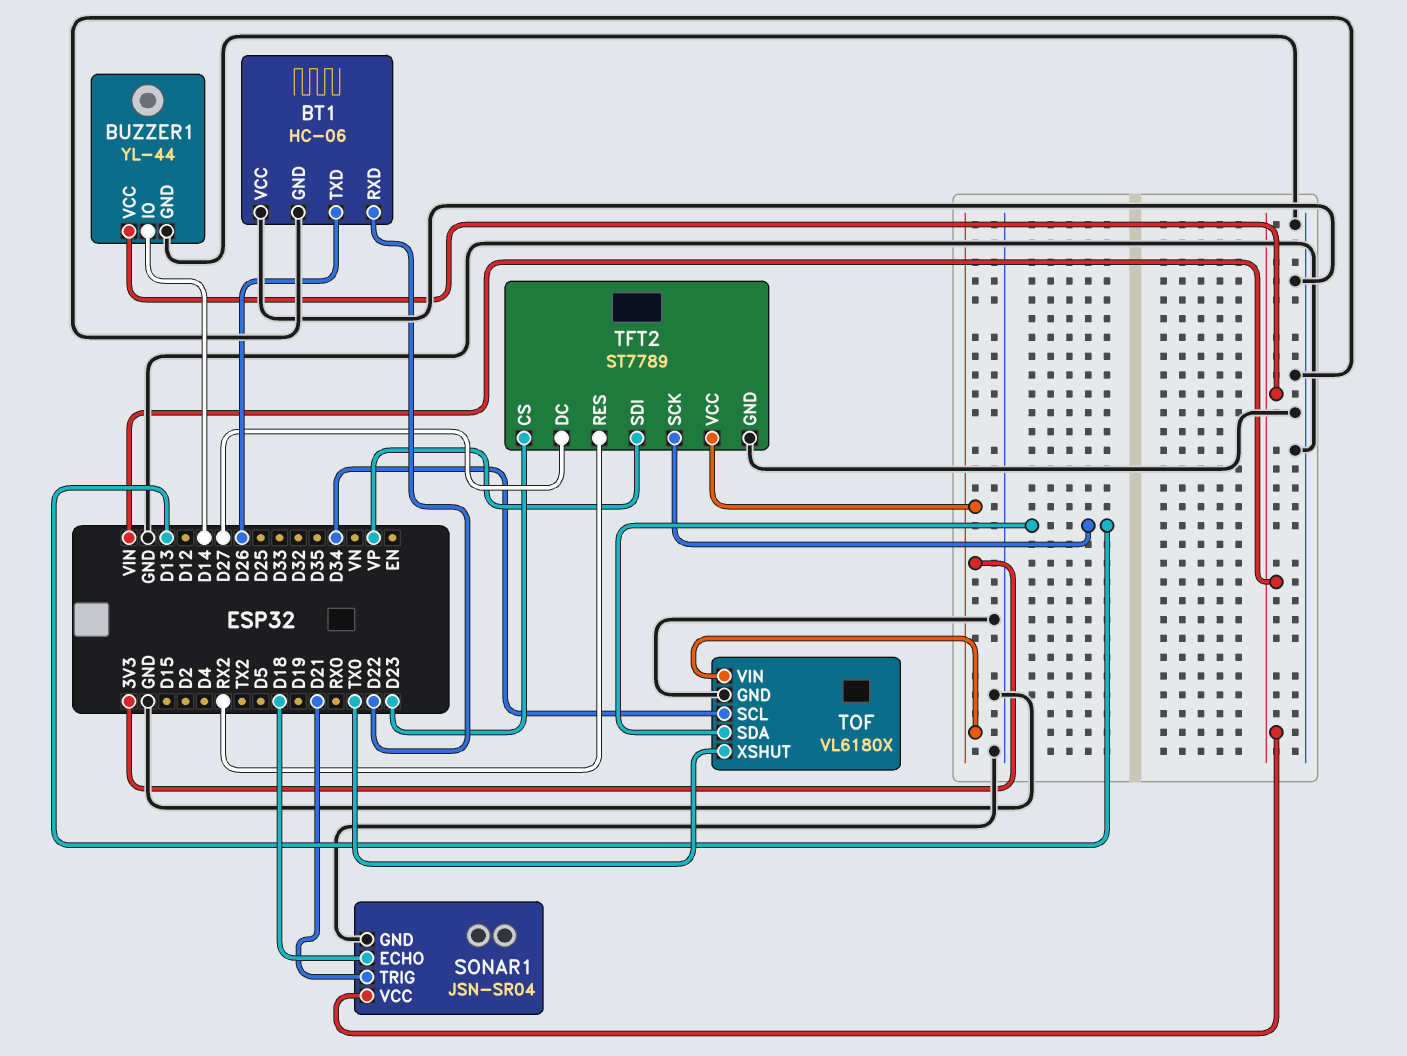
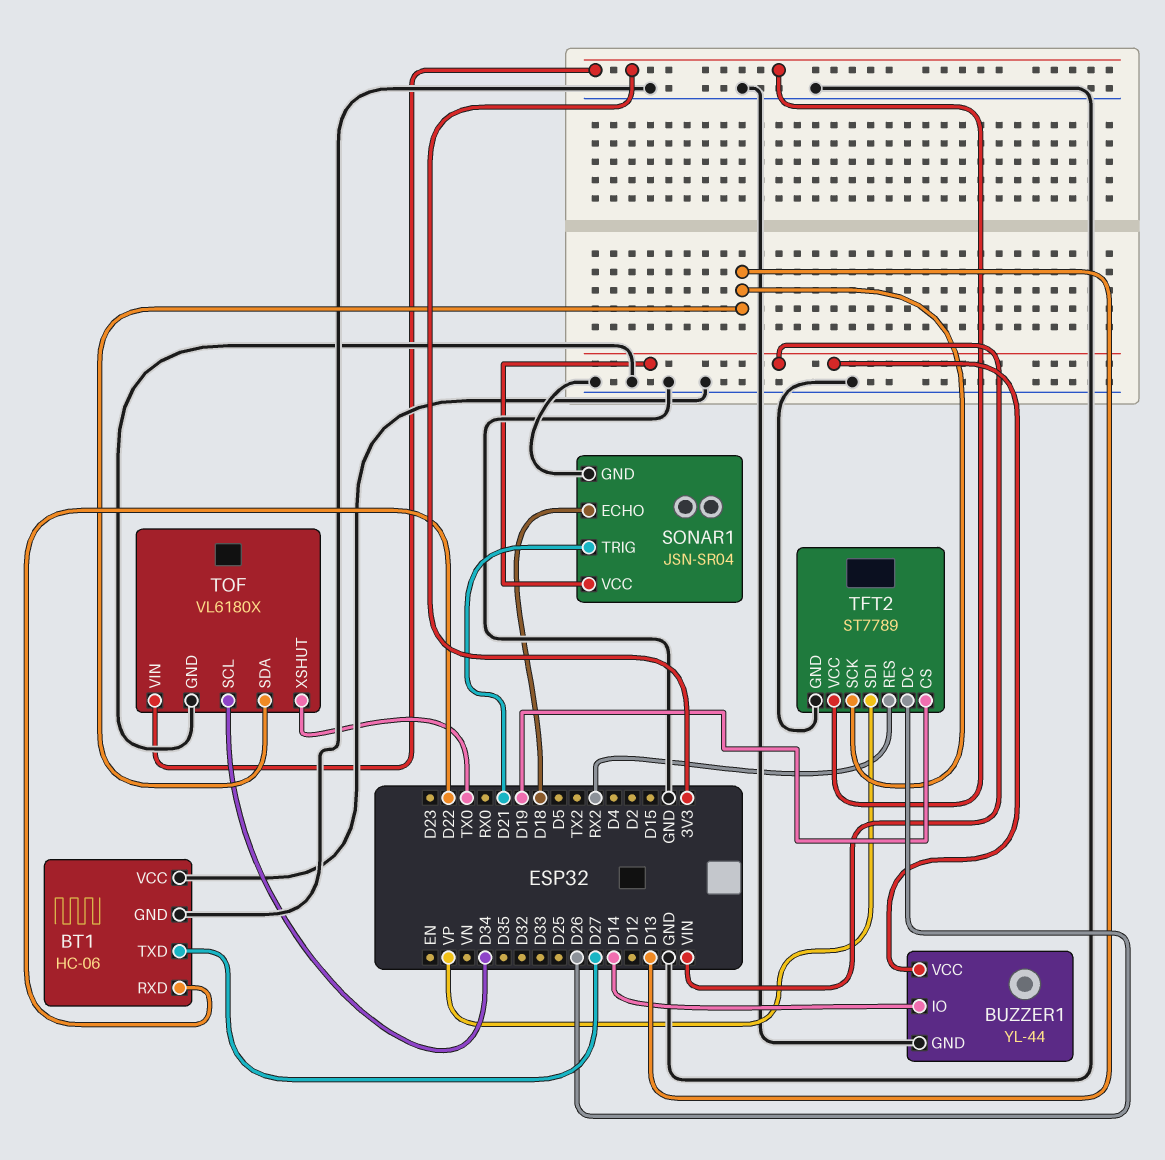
BT1 pin TXD: D26 -> D27
TFT2 pin CS: D23 -> D19
TFT2 pin DC: D27 -> D26

